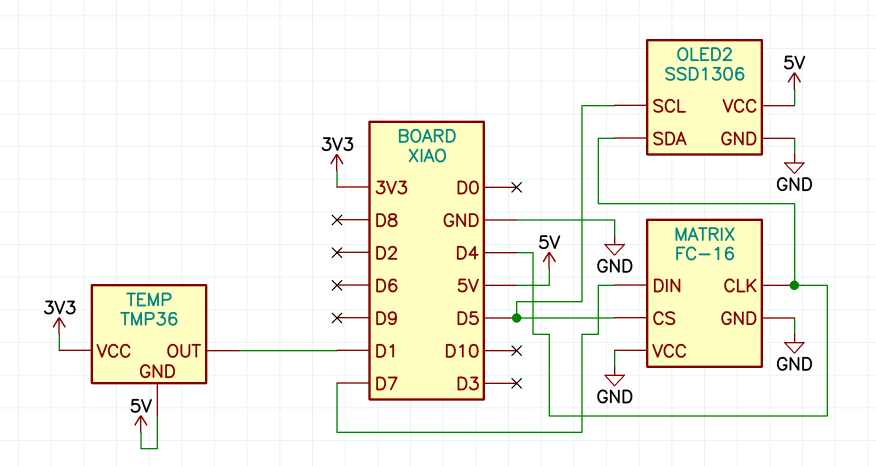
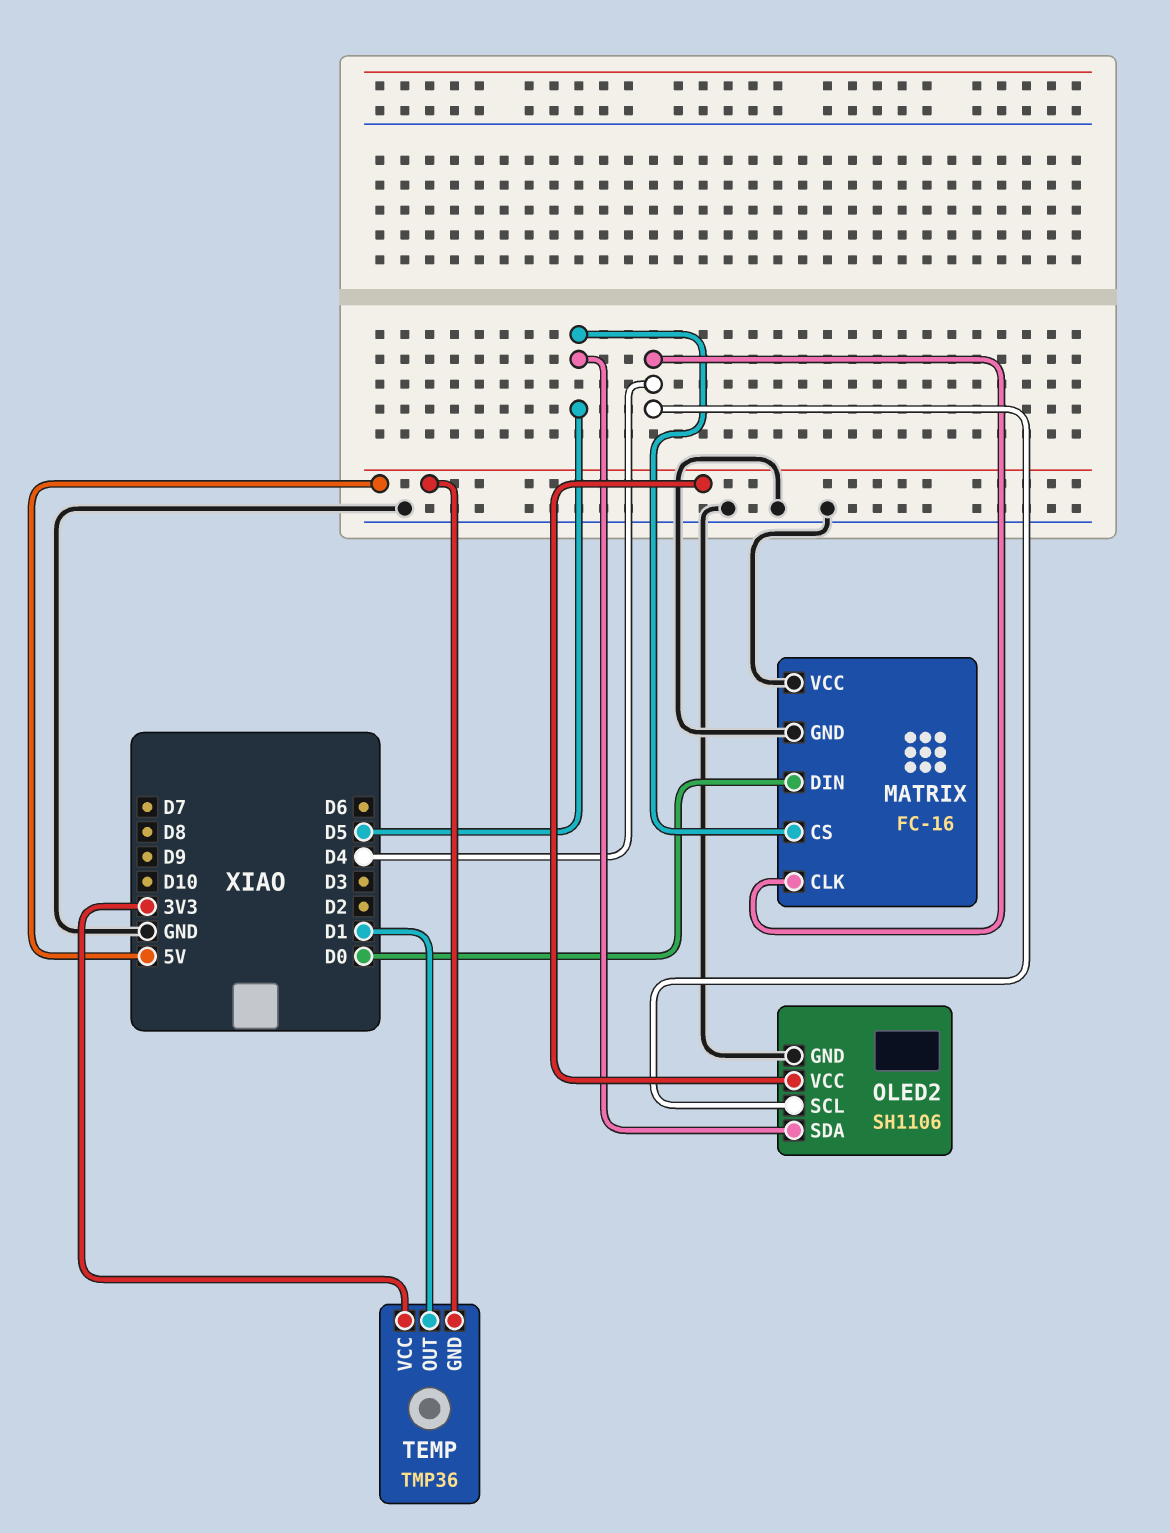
MATRIX pin DIN: D7 -> D0
OLED2: SSD1306 -> SH1106
OLED2 pin SCL: D5 -> D4
OLED2 pin SDA: D4 -> D5

